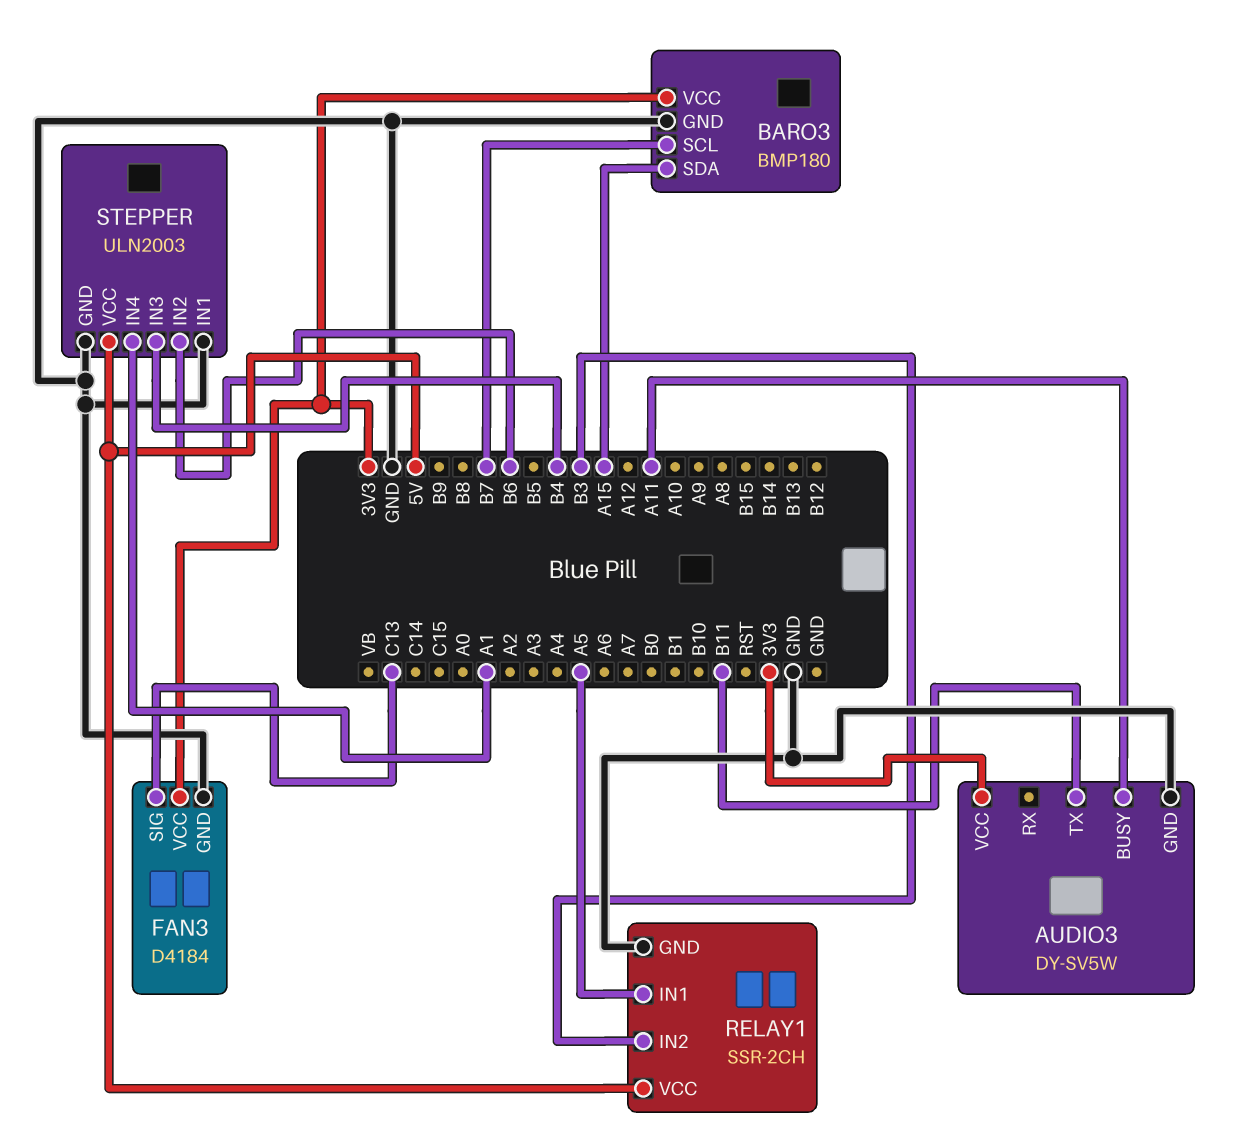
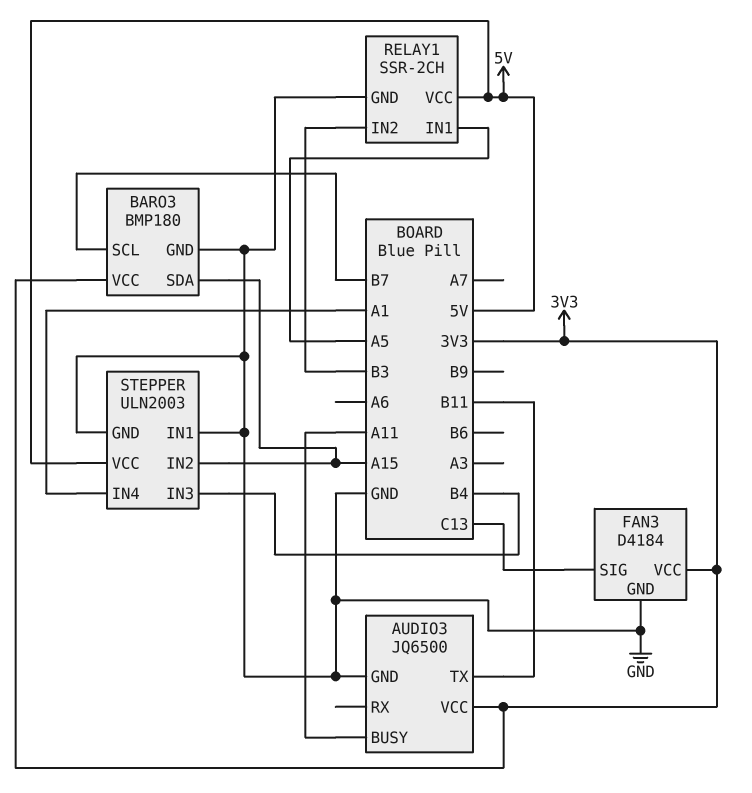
AUDIO3: DY-SV5W -> JQ6500
STEPPER pin IN2: B6 -> A15

